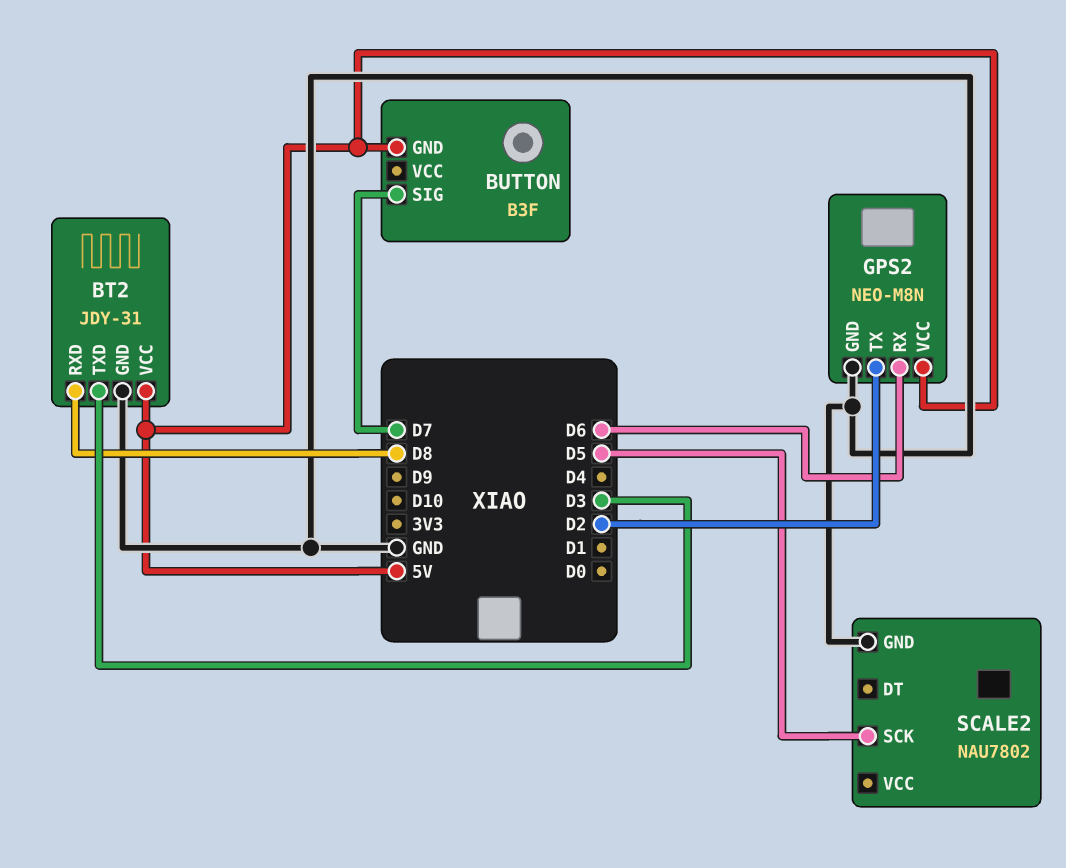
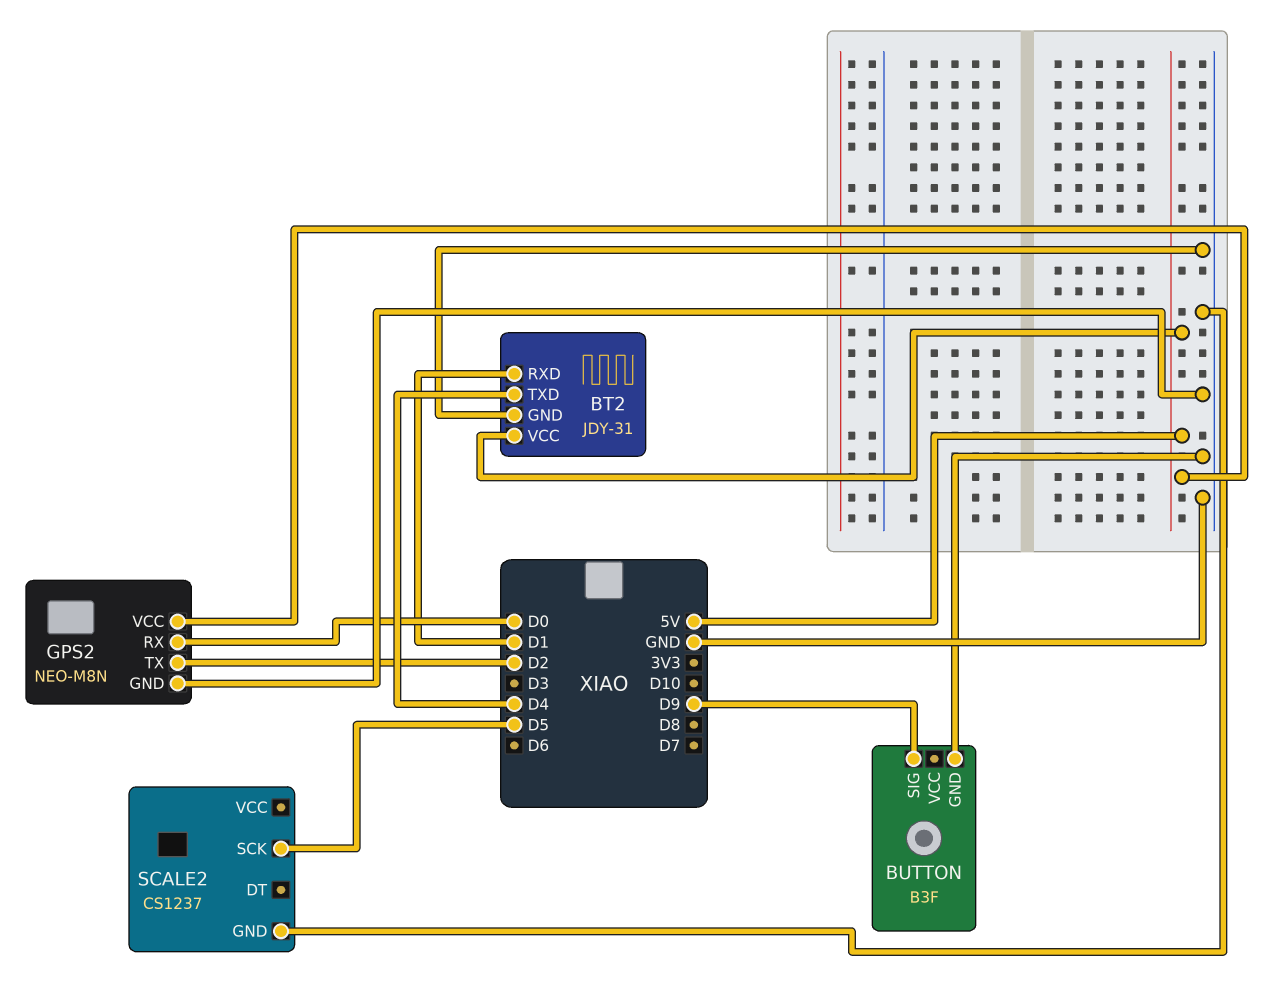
BT2 pin RXD: D8 -> D1
BT2 pin TXD: D3 -> D4
BUTTON pin GND: 5V -> GND
BUTTON pin SIG: D7 -> D9
GPS2 pin RX: D6 -> D0
SCALE2: NAU7802 -> CS1237

